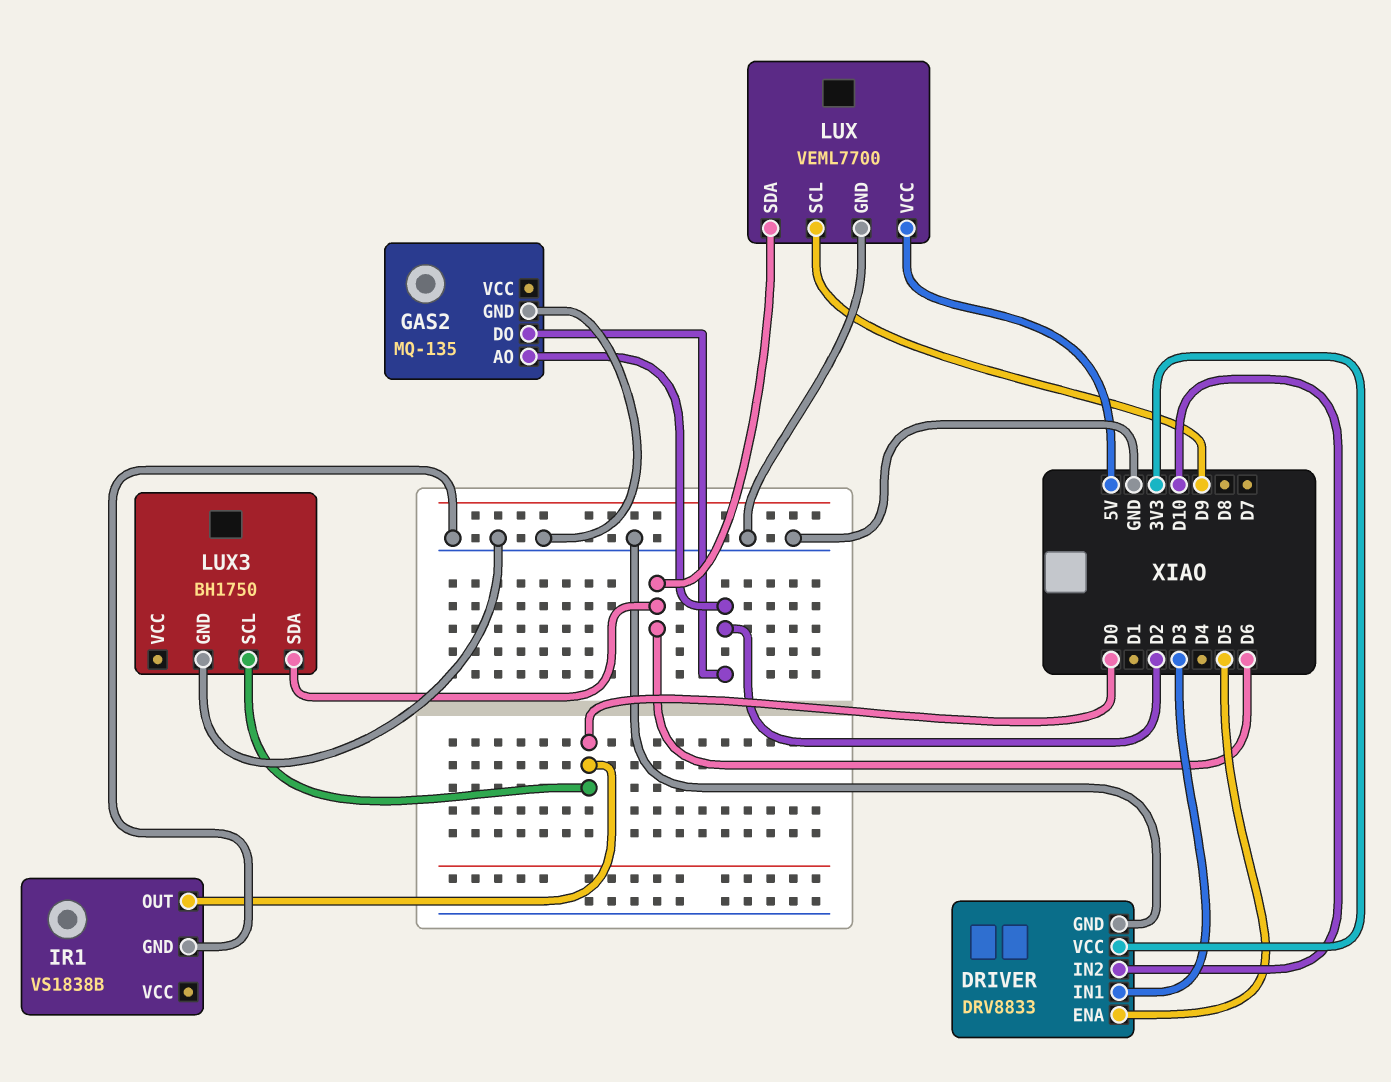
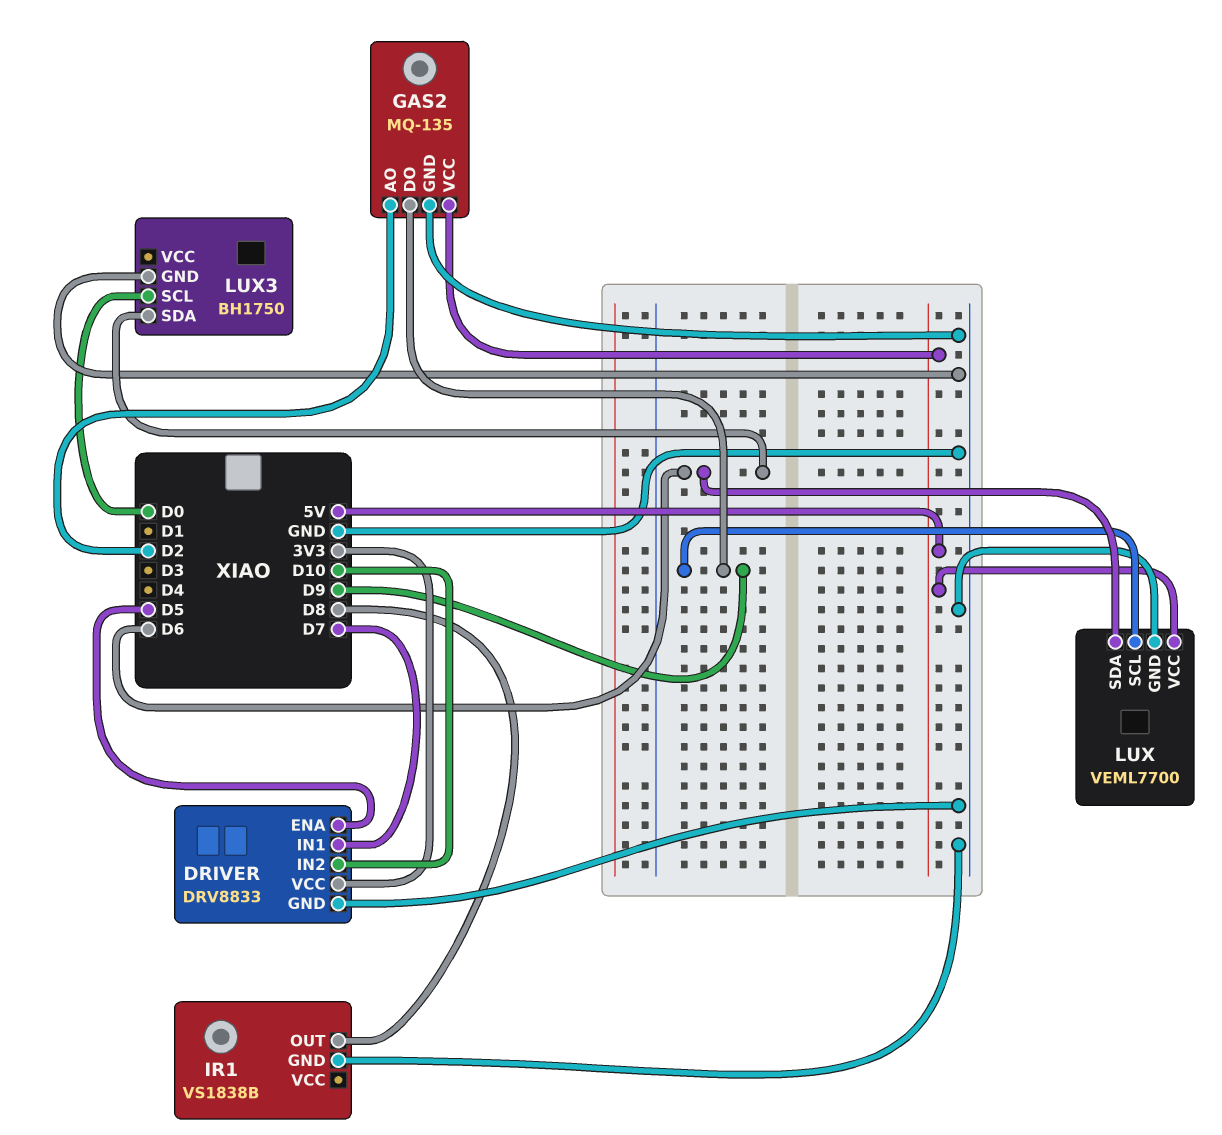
DRIVER pin IN1: D3 -> D7
GAS2 pin DO: D2 -> D9
GAS2 pin VCC: none -> 5V
IR1 pin OUT: D0 -> D8

